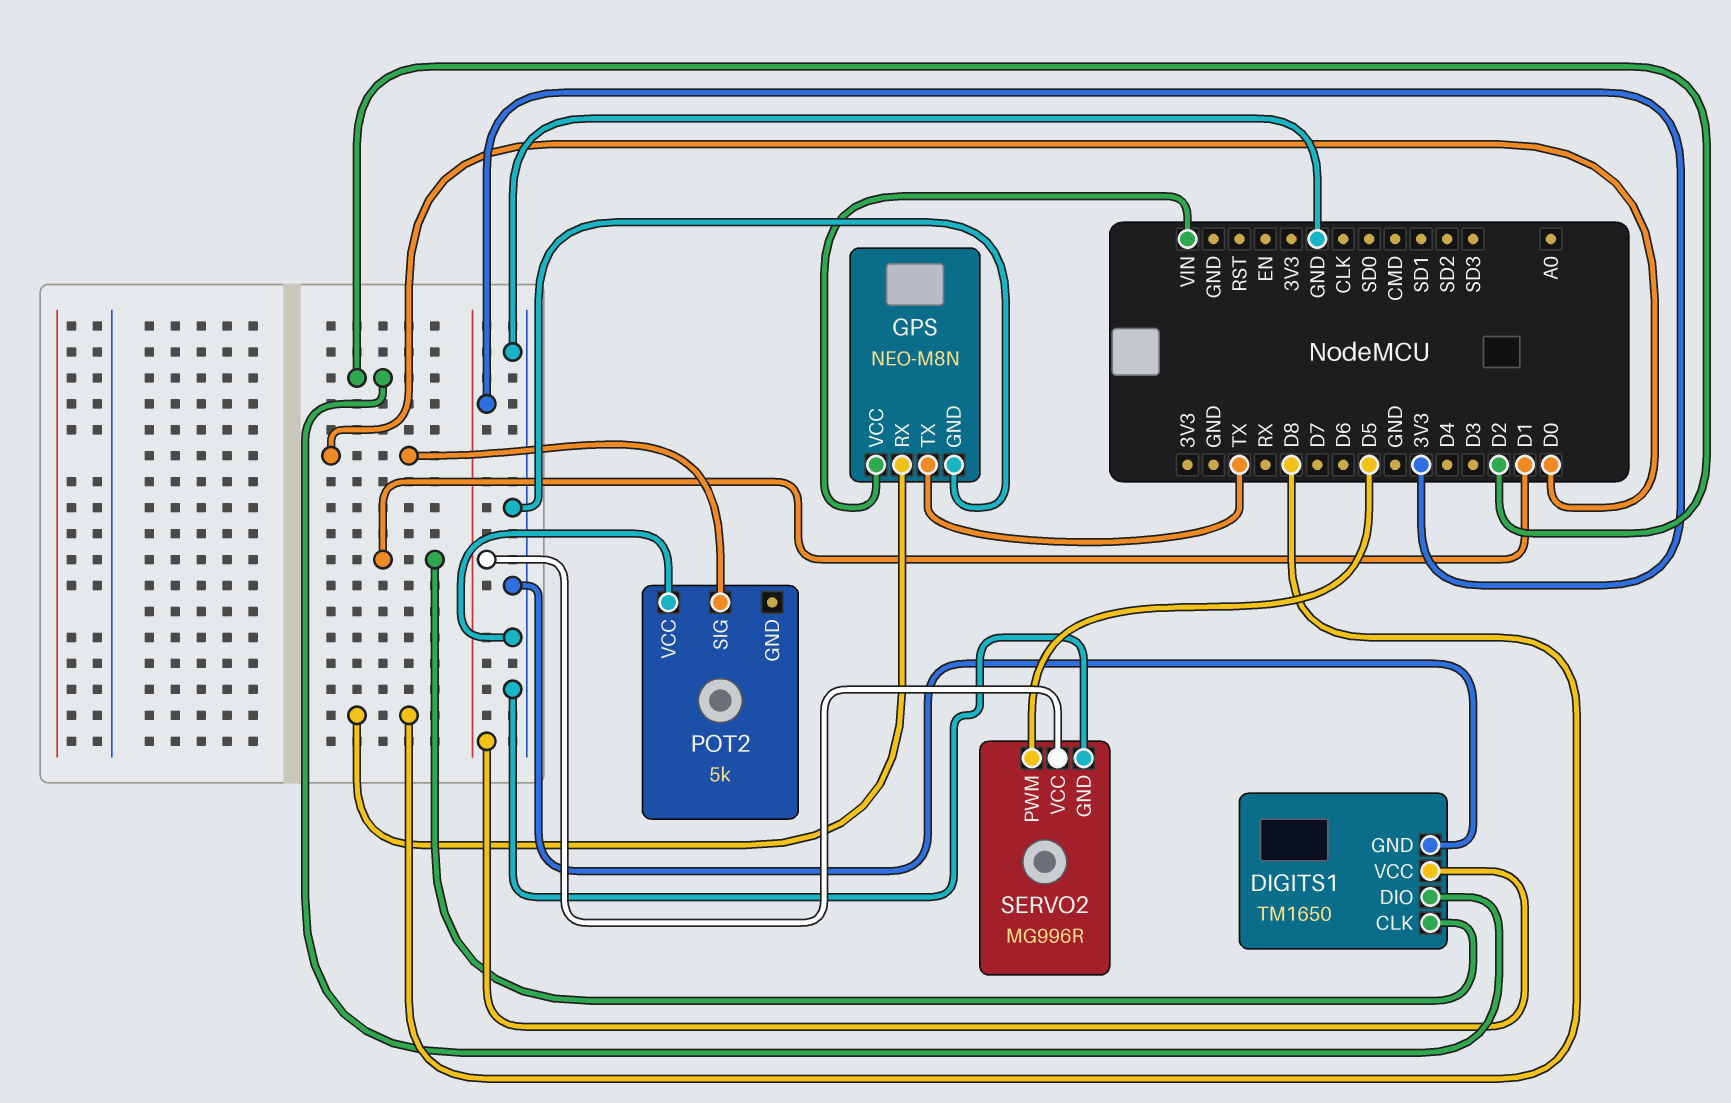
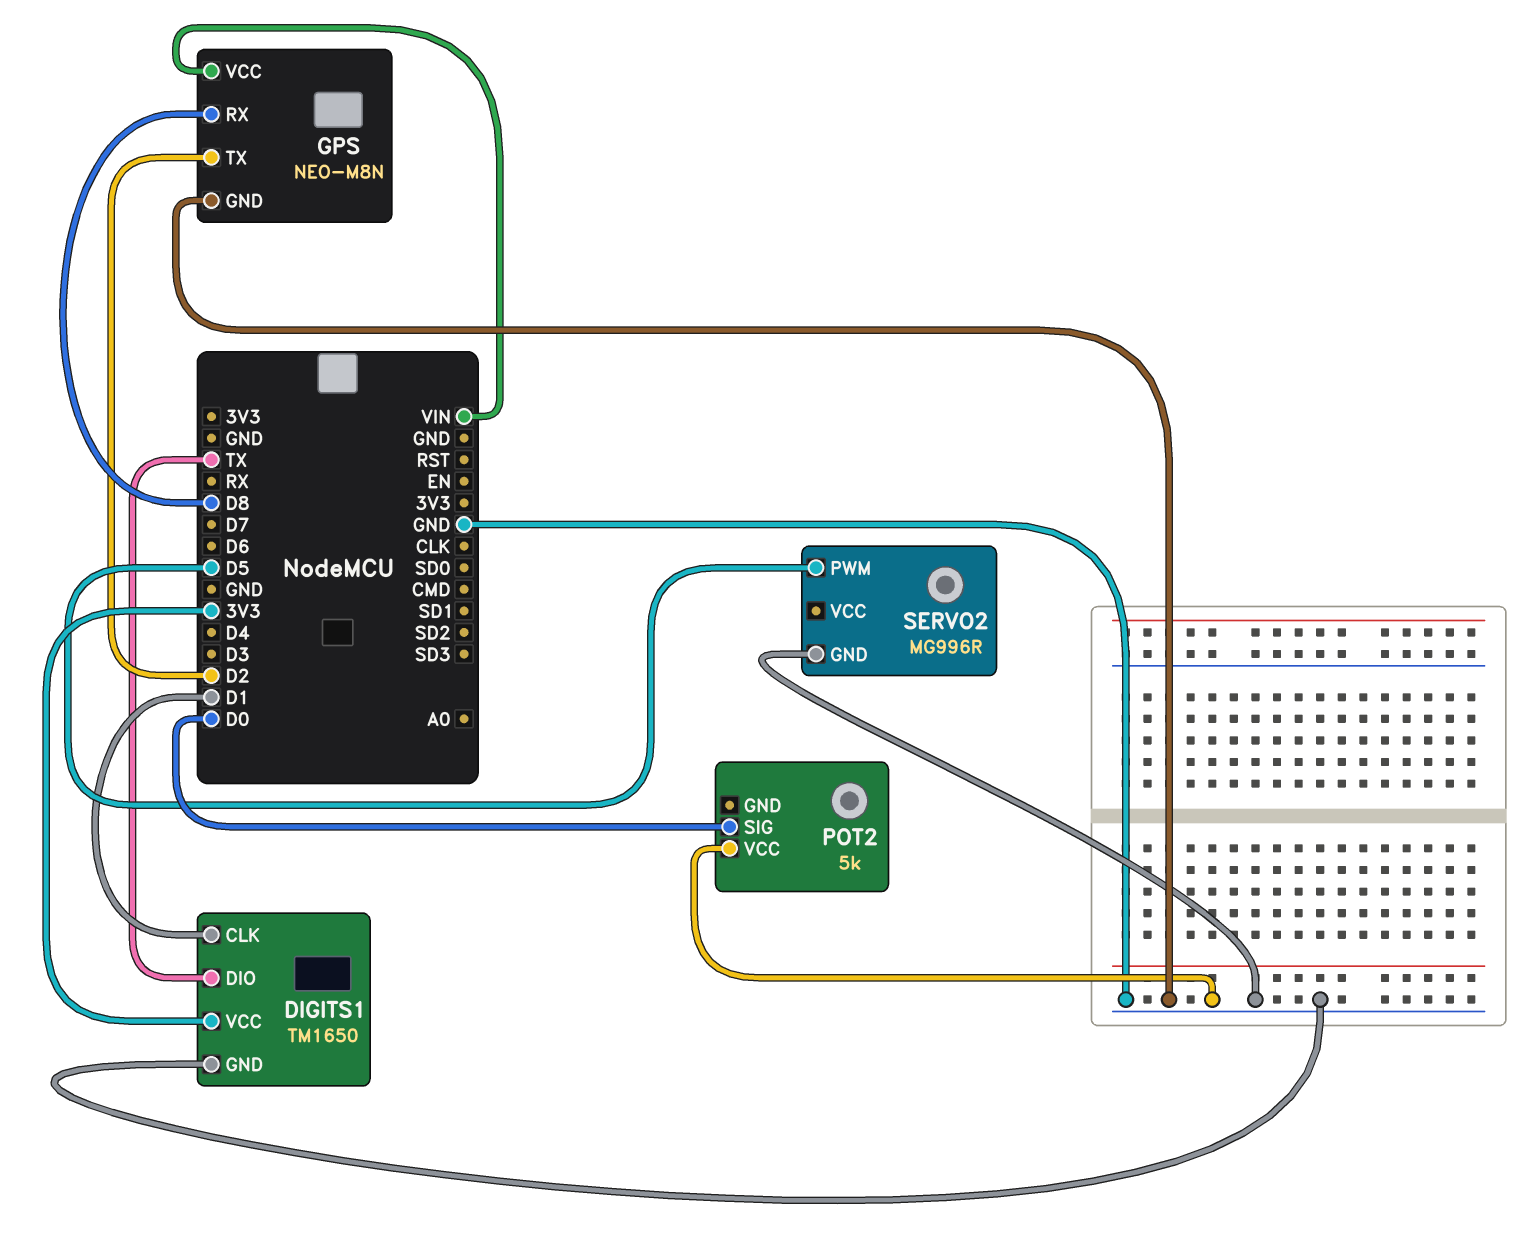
DIGITS1 pin DIO: D2 -> TX
GPS pin TX: TX -> D2
SERVO2 pin VCC: 3V3 -> none

